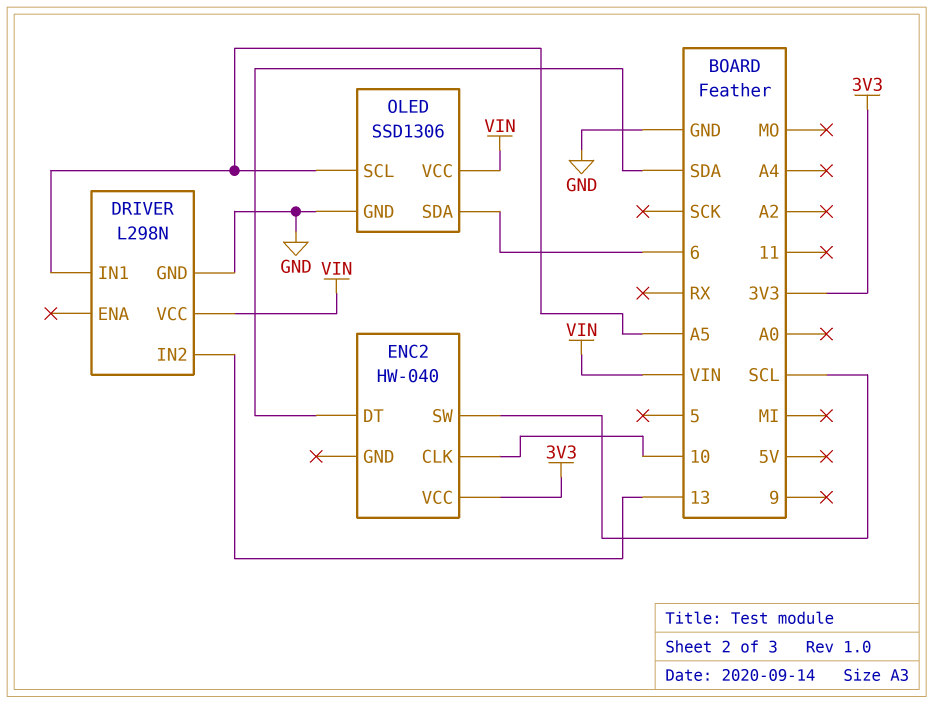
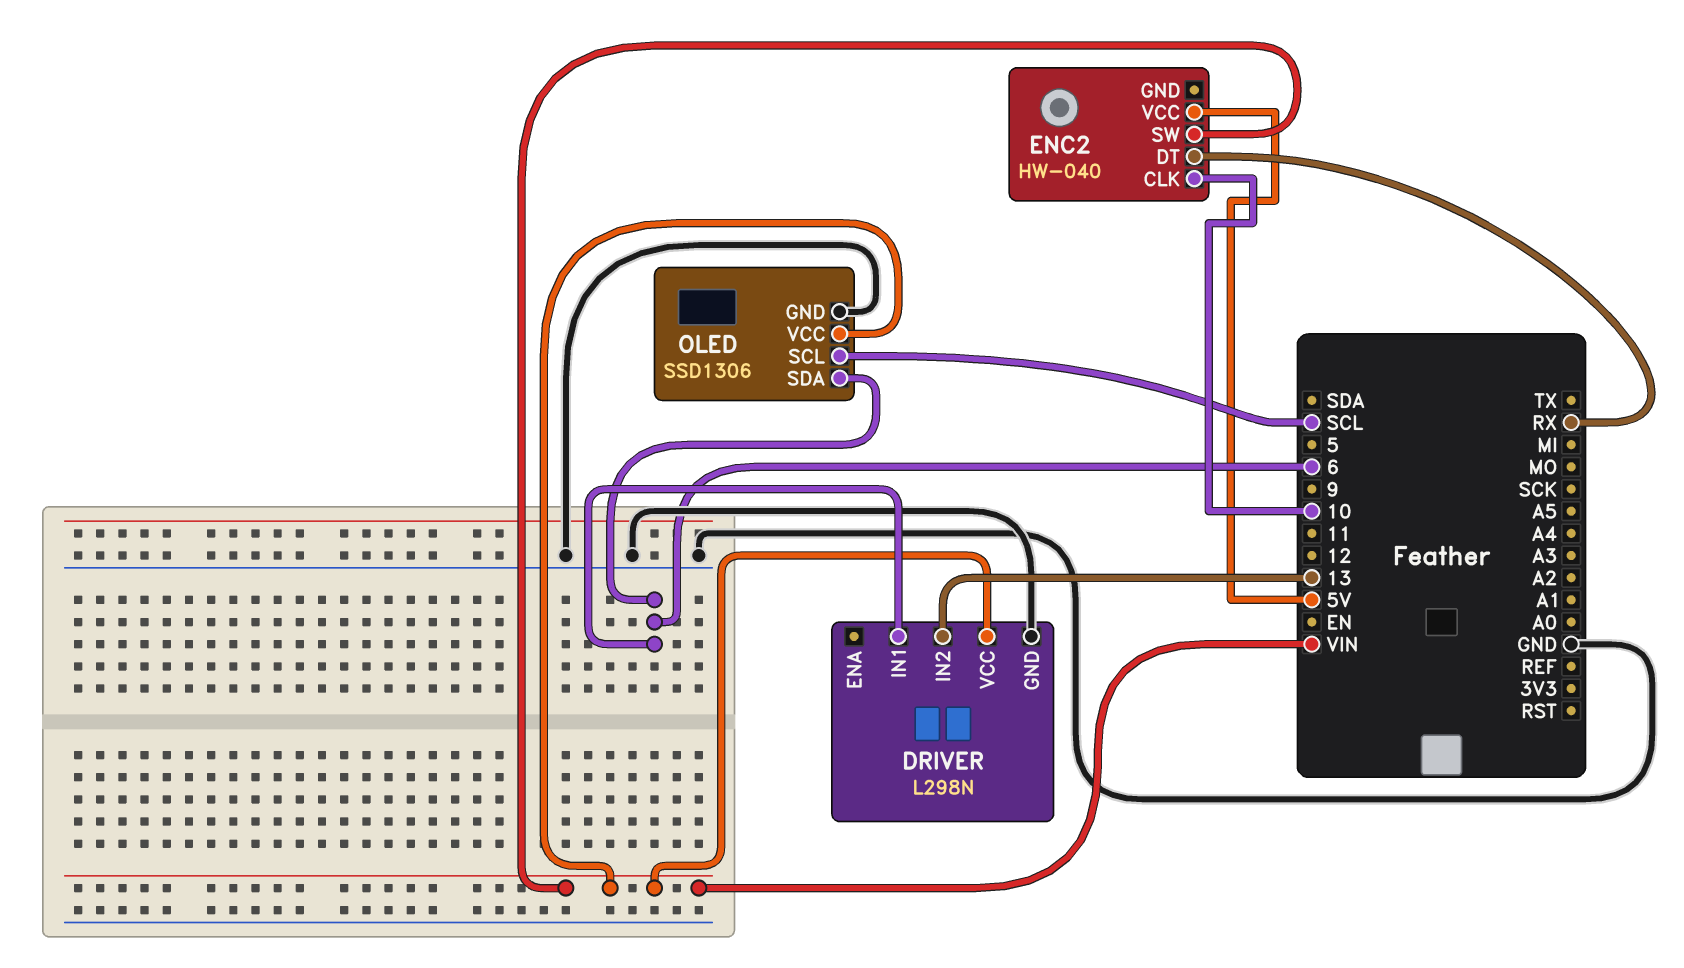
DRIVER pin IN1: A5 -> 6
ENC2 pin DT: SDA -> RX
ENC2 pin SW: SCL -> VIN
ENC2 pin VCC: 3V3 -> 5V
OLED pin SCL: A5 -> SCL

